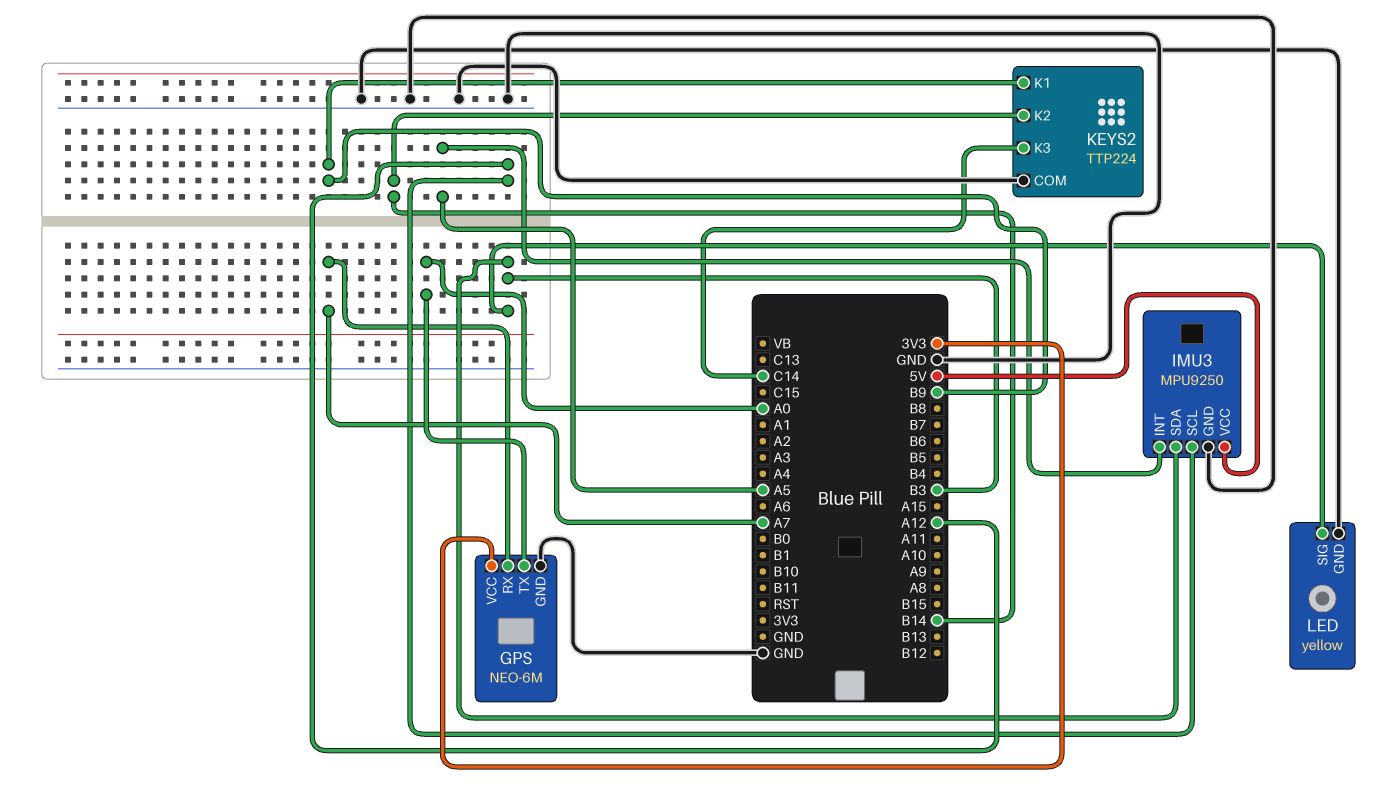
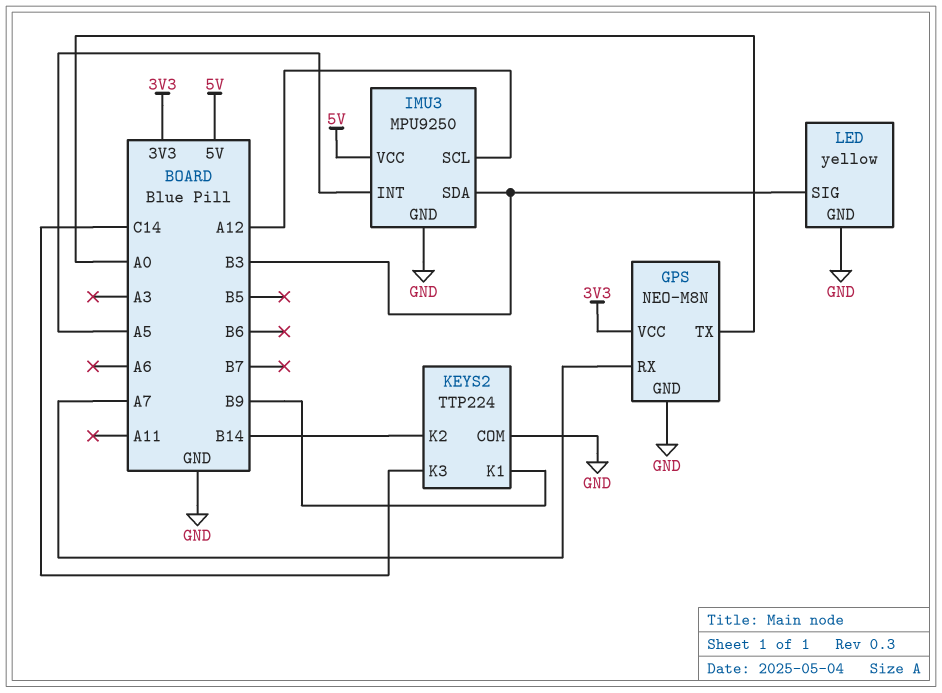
GPS: NEO-6M -> NEO-M8N

